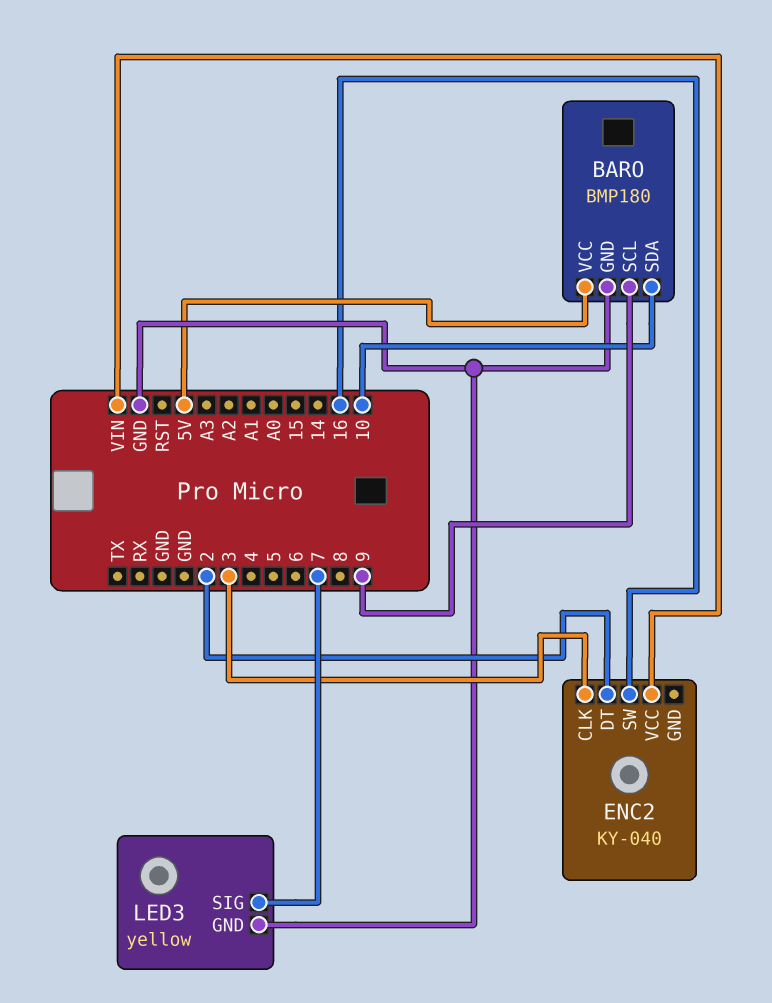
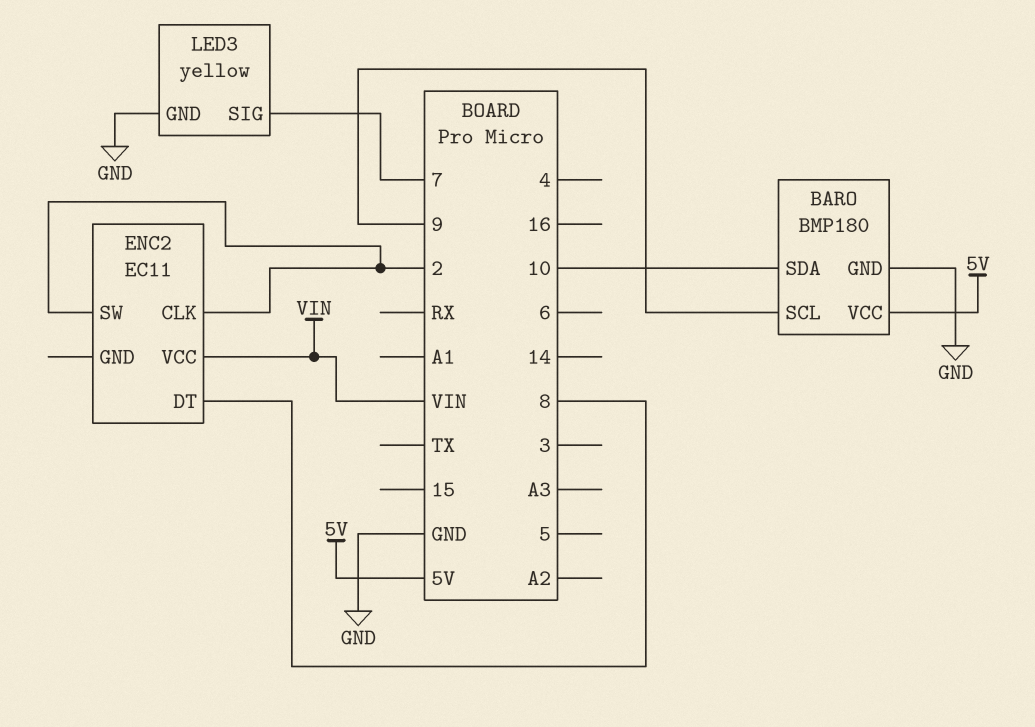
ENC2: KY-040 -> EC11
ENC2 pin CLK: 3 -> 2
ENC2 pin DT: 2 -> 8
ENC2 pin SW: 16 -> 2

